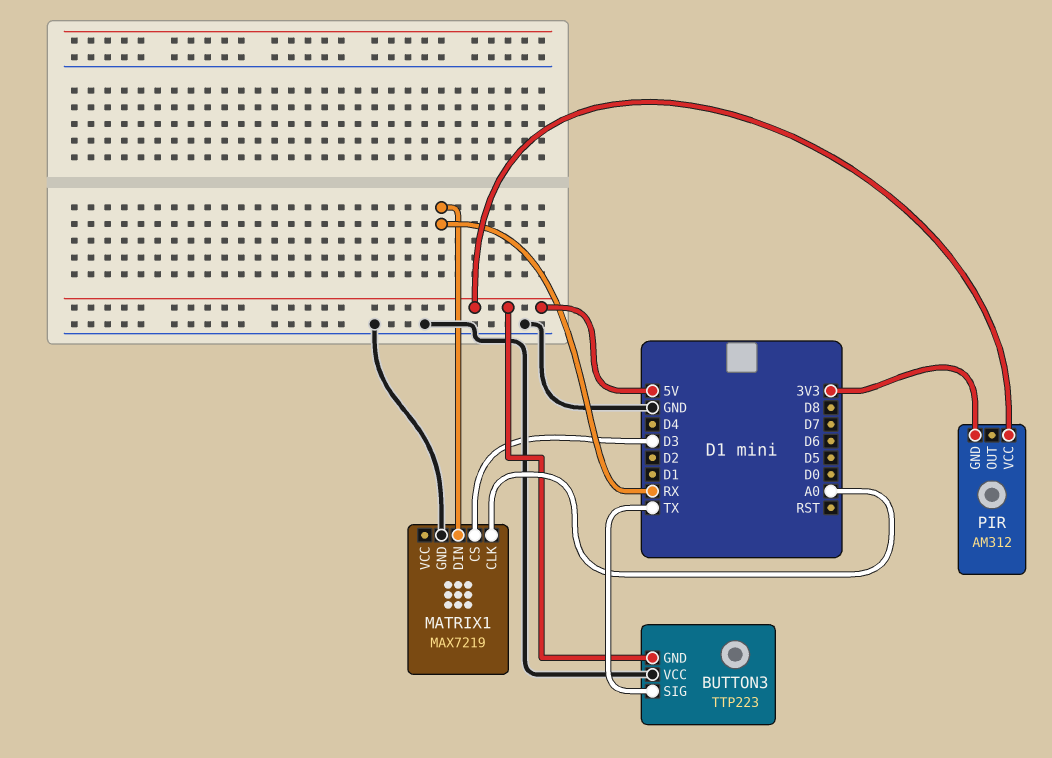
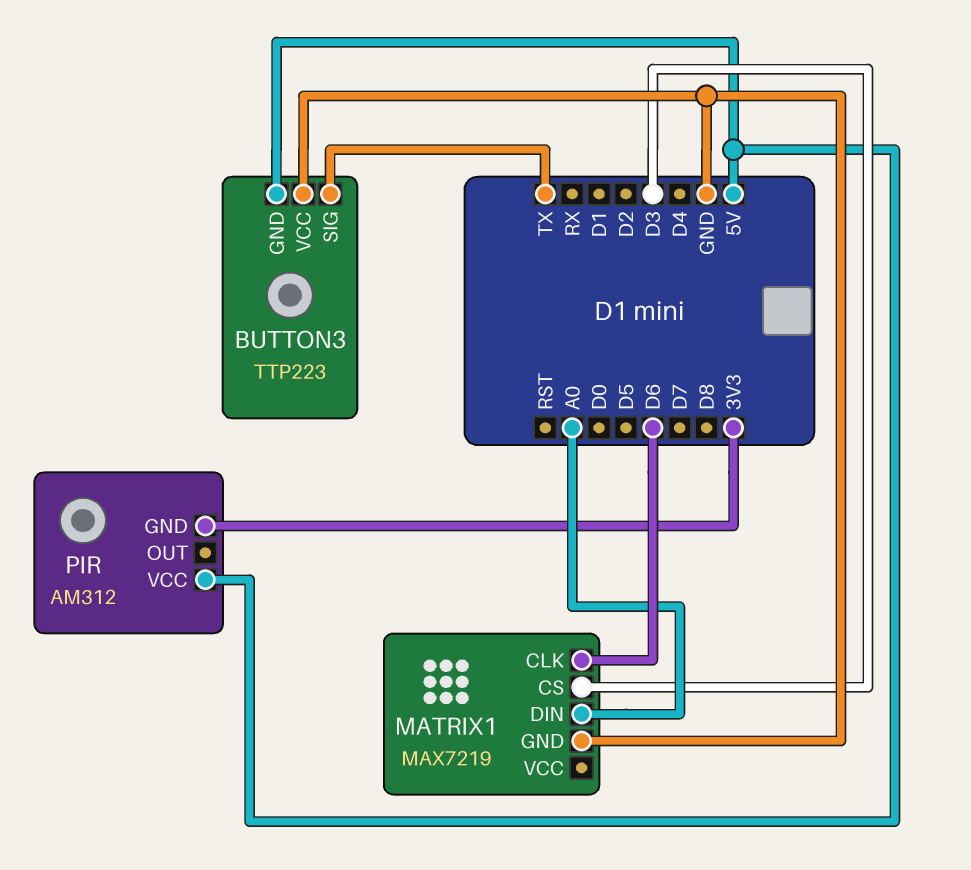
MATRIX1 pin CLK: A0 -> D6
MATRIX1 pin DIN: RX -> A0

